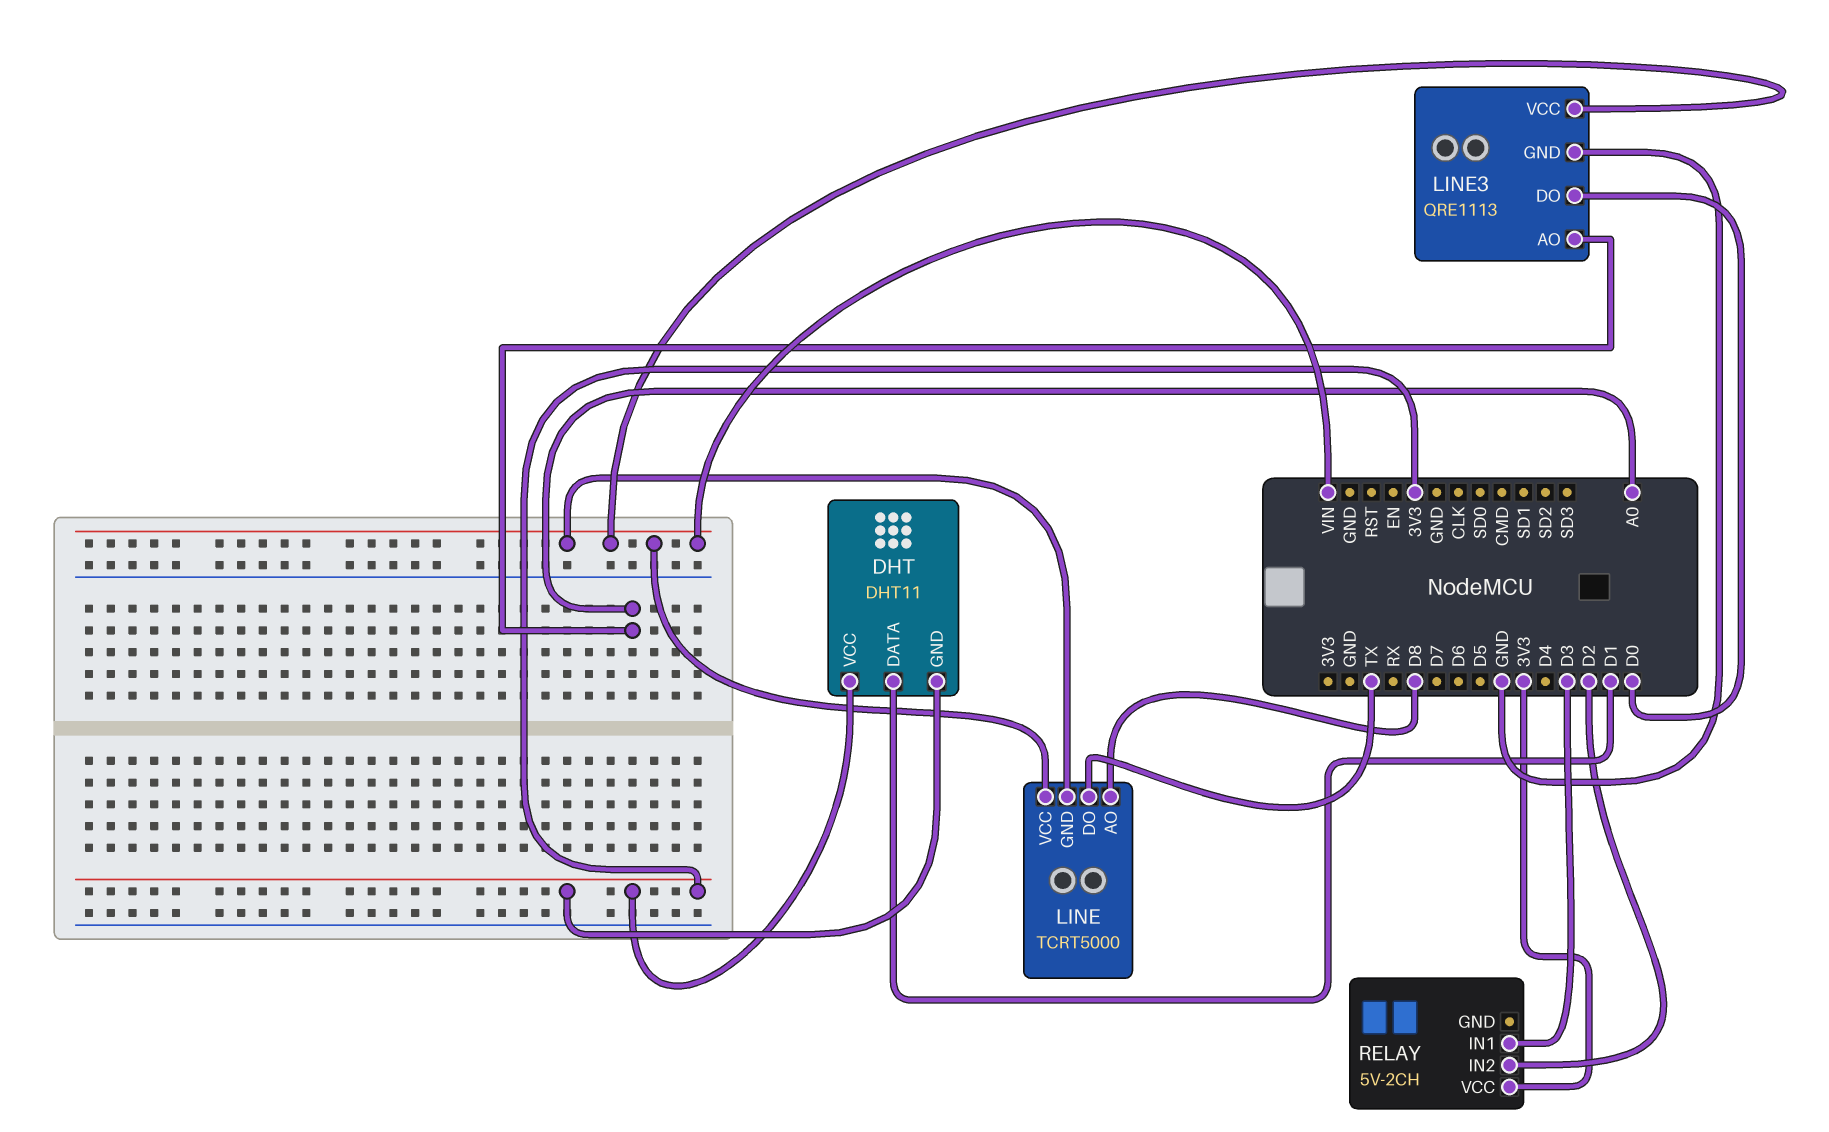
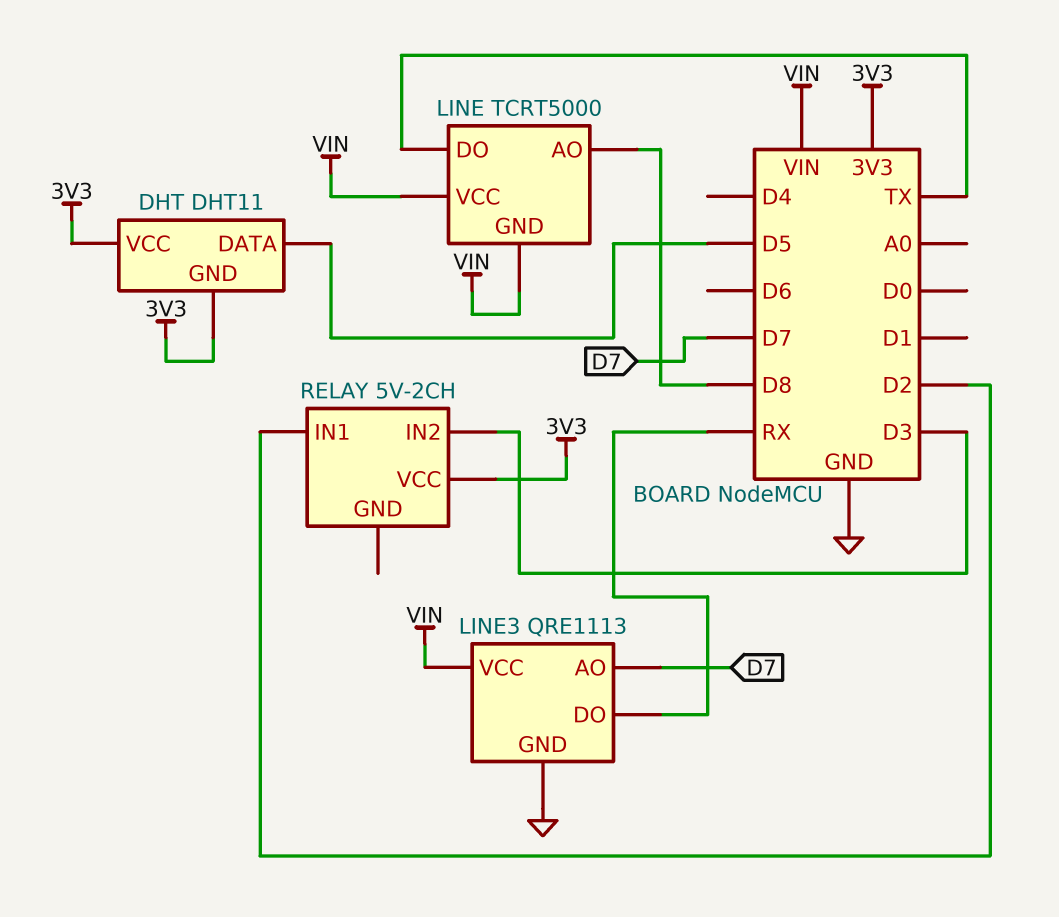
DHT pin DATA: D1 -> D5
LINE3 pin AO: A0 -> D7
LINE3 pin DO: D0 -> RX
RELAY pin IN1: D3 -> D2
RELAY pin IN2: D2 -> D3

